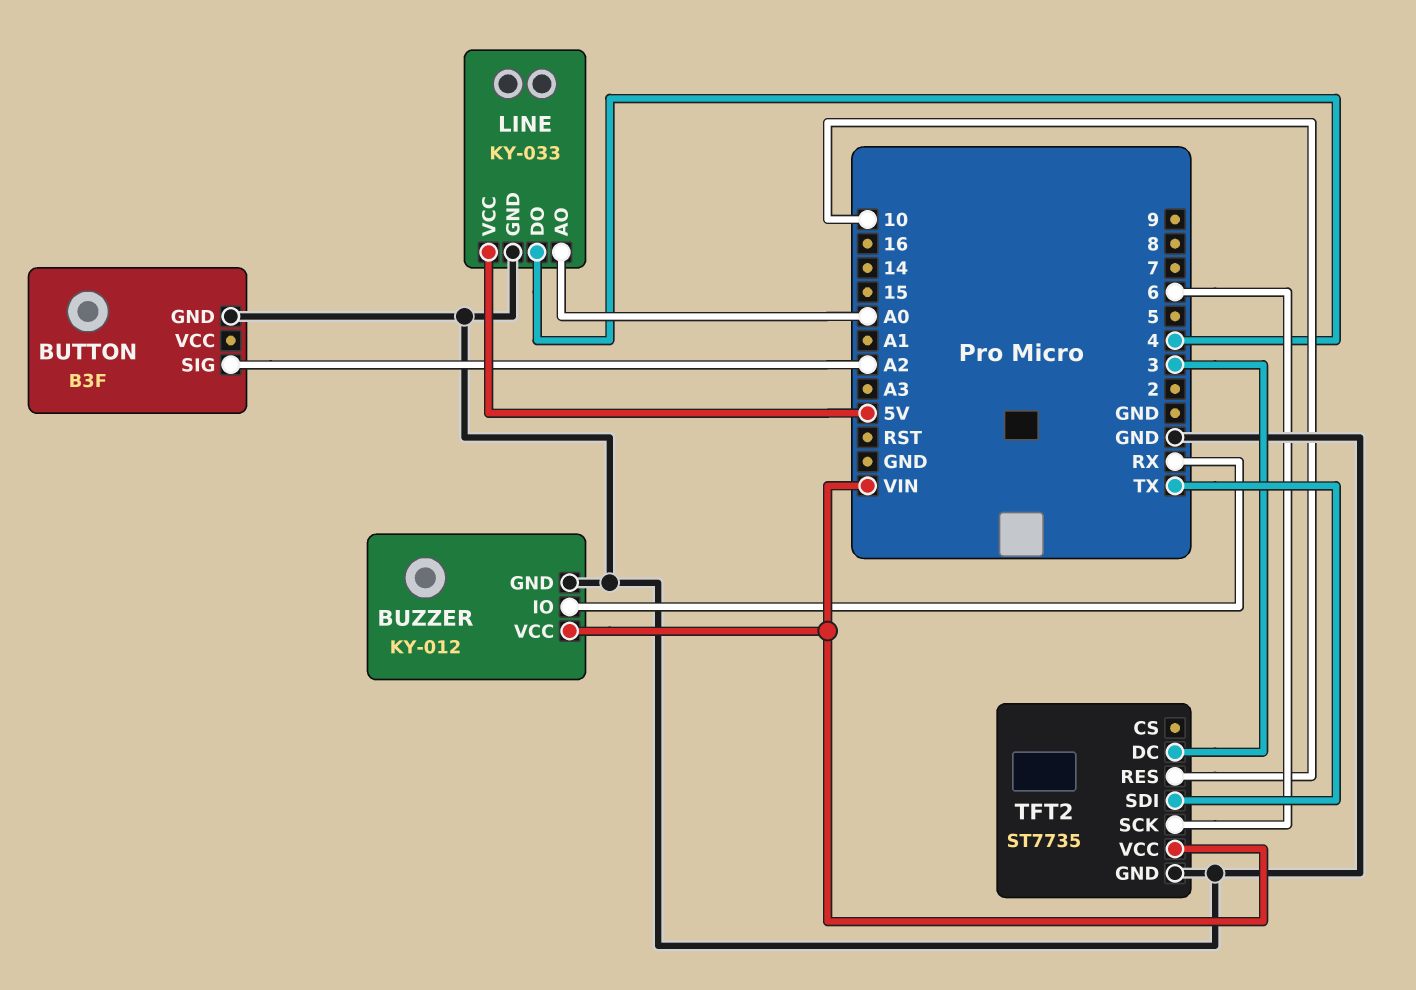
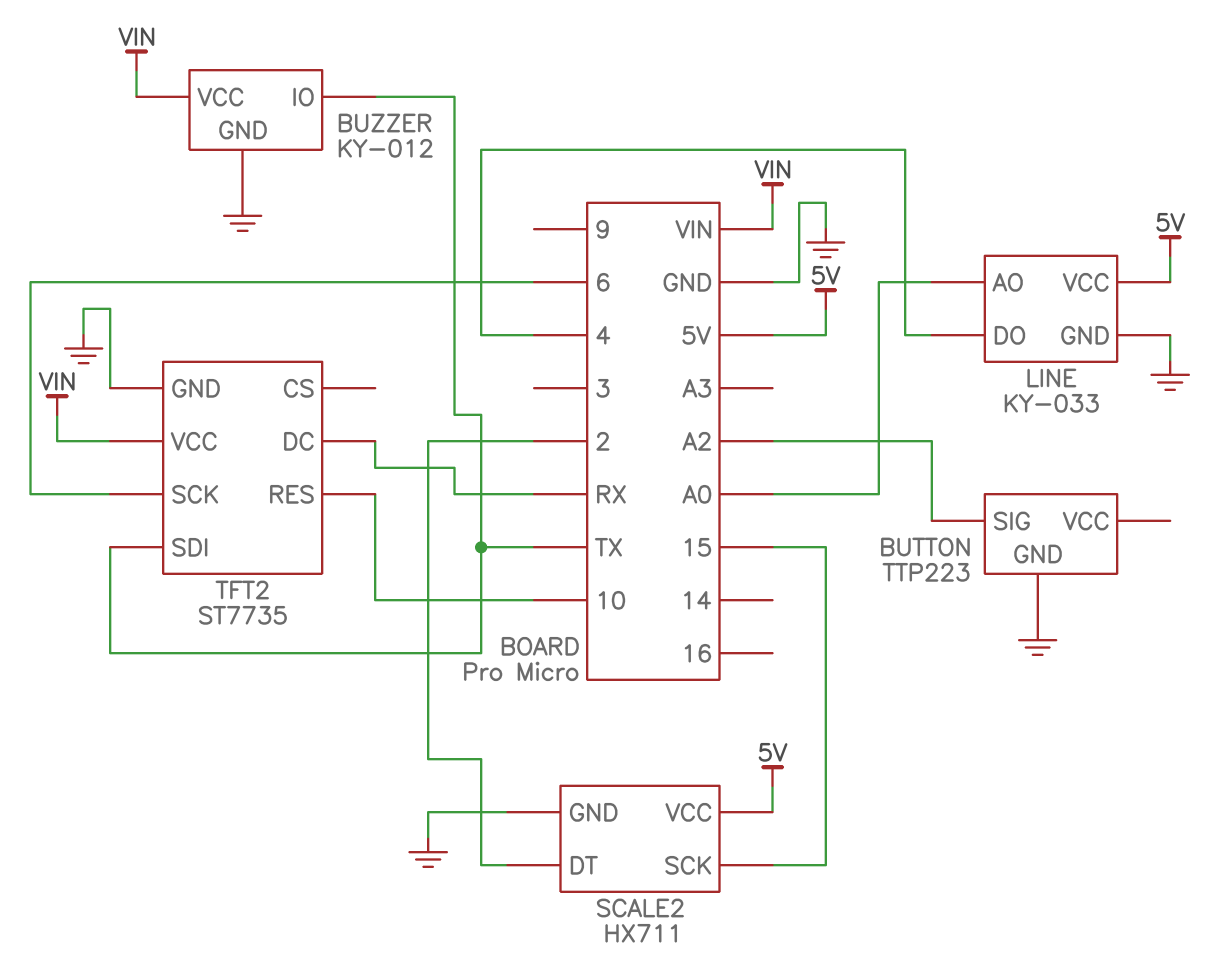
BUTTON: B3F -> TTP223
BUZZER pin IO: RX -> TX
SCALE2: none -> HX711
SCALE2 pin DT: none -> 2
SCALE2 pin GND: none -> GND
SCALE2 pin SCK: none -> 15
SCALE2 pin VCC: none -> 5V
TFT2 pin DC: 3 -> RX

